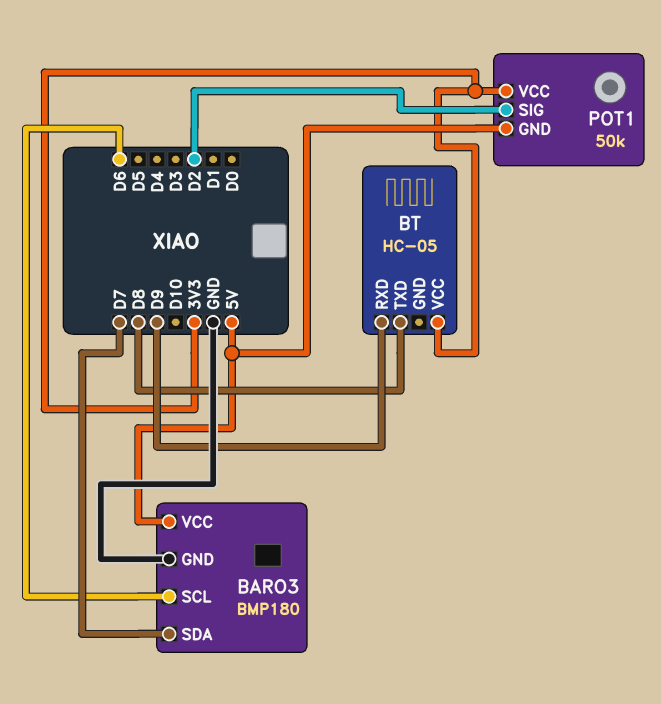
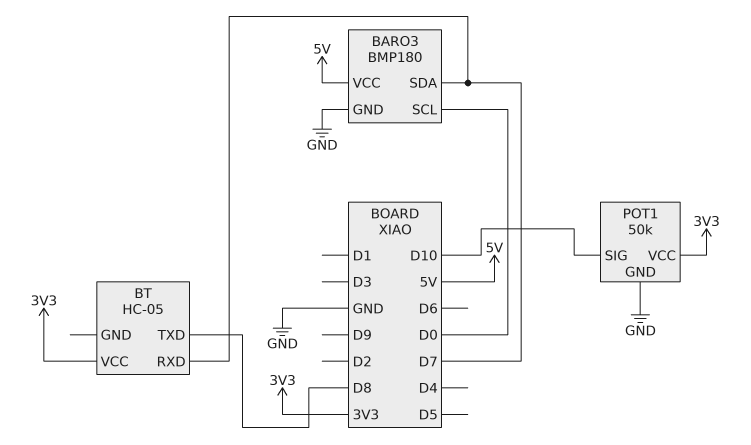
BARO3 pin SCL: D6 -> D0
BT pin RXD: D9 -> D7
POT1 pin GND: 5V -> GND
POT1 pin SIG: D2 -> D10

